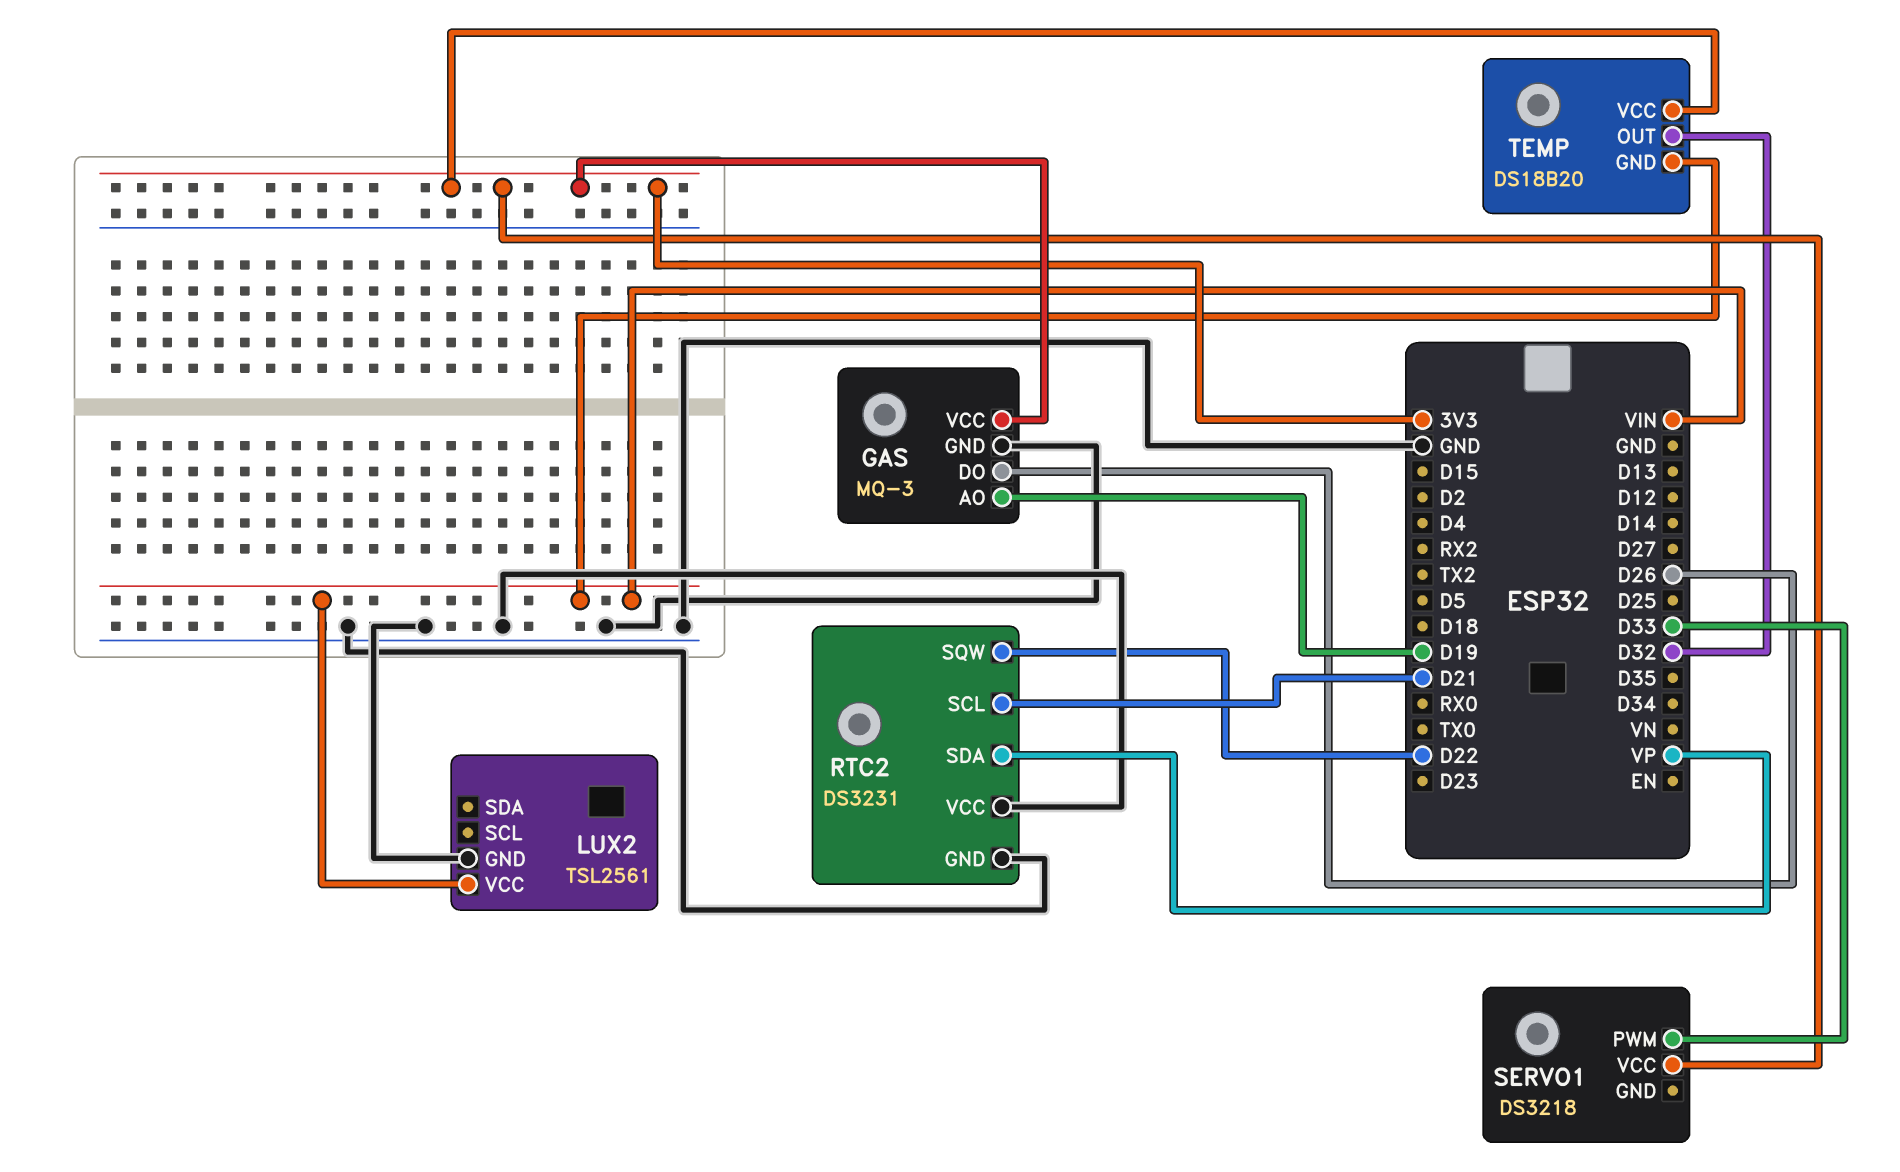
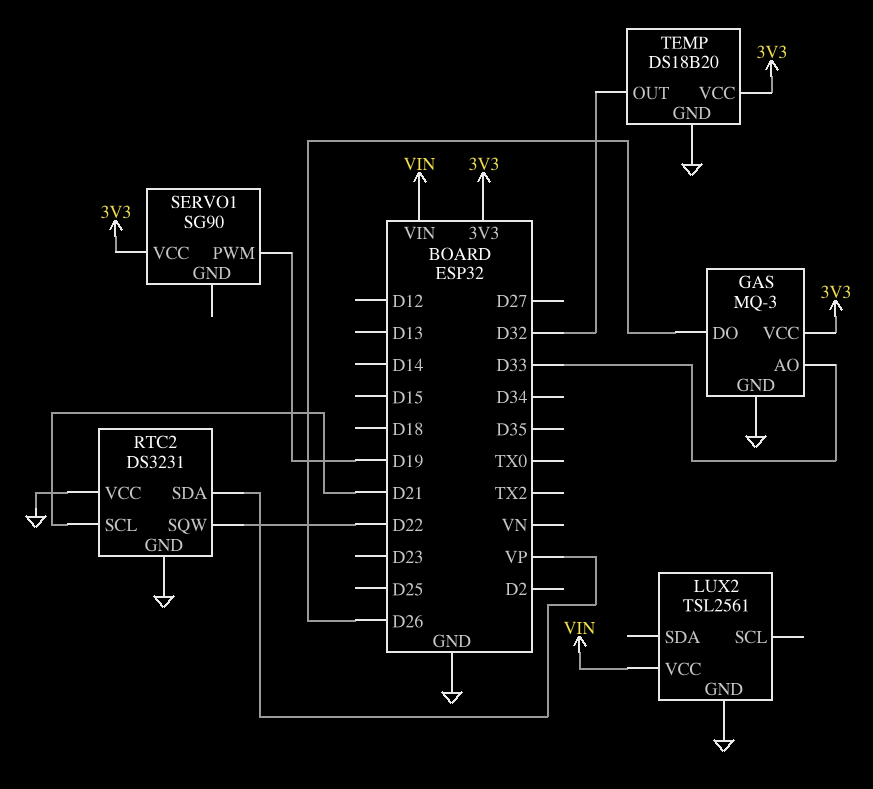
GAS pin AO: D19 -> D33
SERVO1: DS3218 -> SG90
SERVO1 pin PWM: D33 -> D19
TEMP pin GND: VIN -> GND

